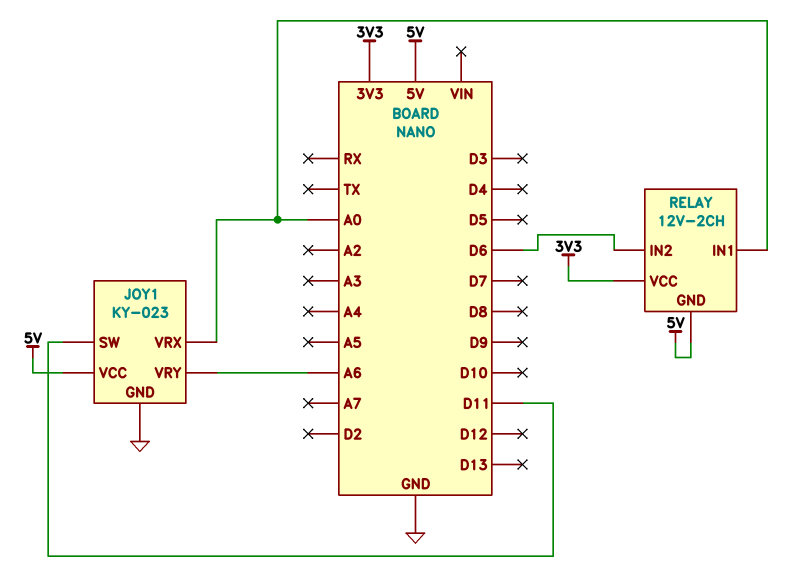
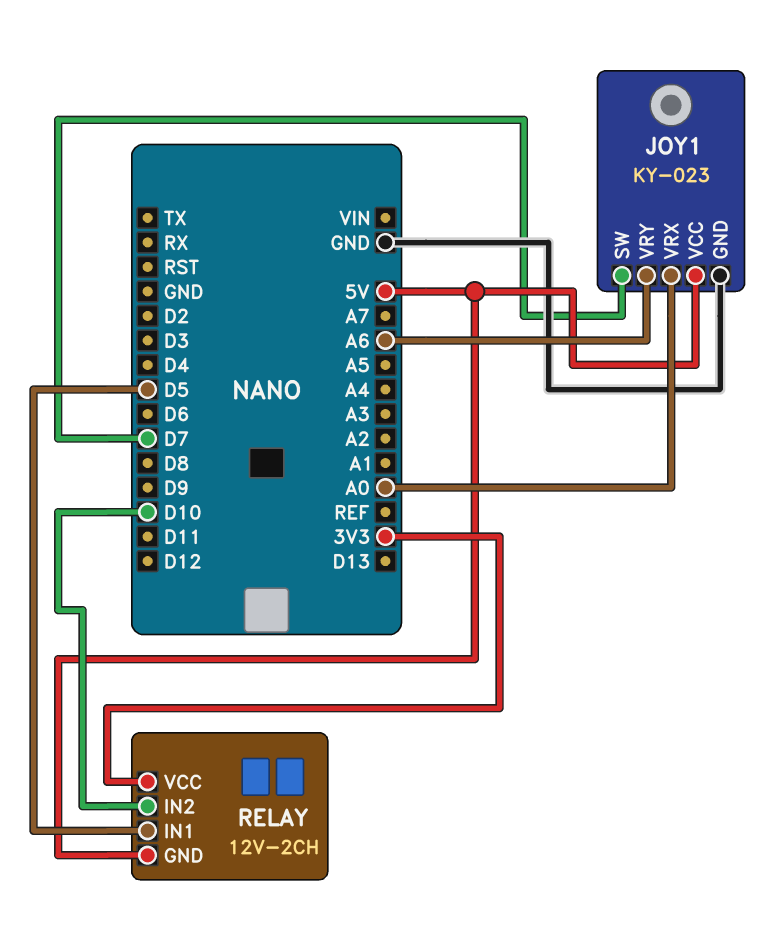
JOY1 pin SW: D11 -> D7
RELAY pin IN1: A0 -> D5
RELAY pin IN2: D6 -> D10

